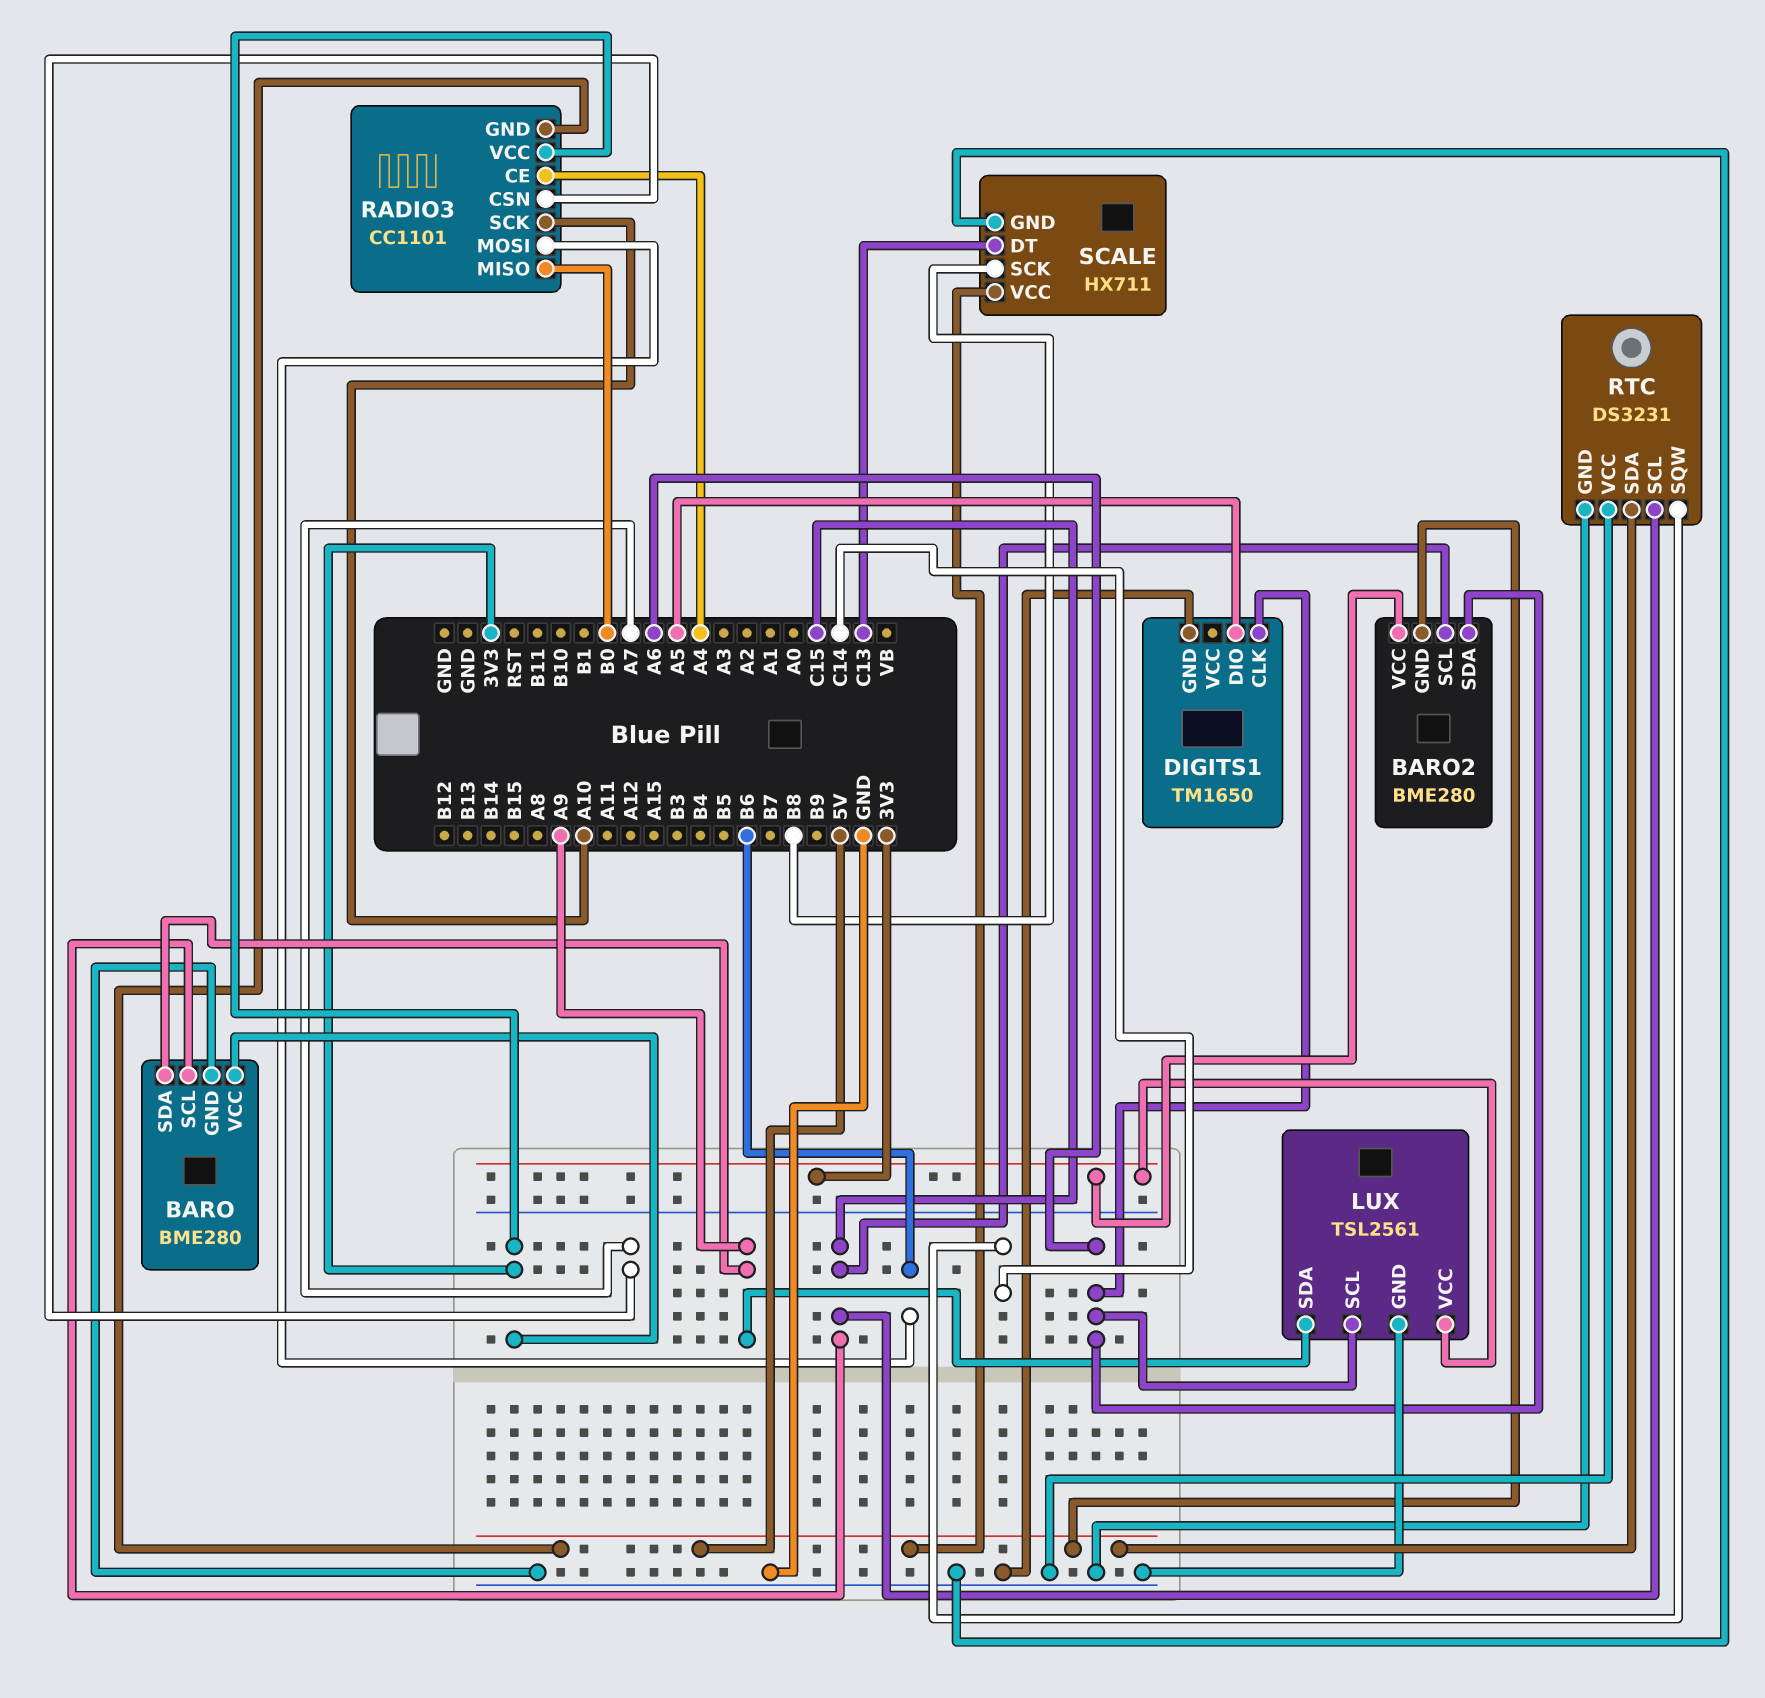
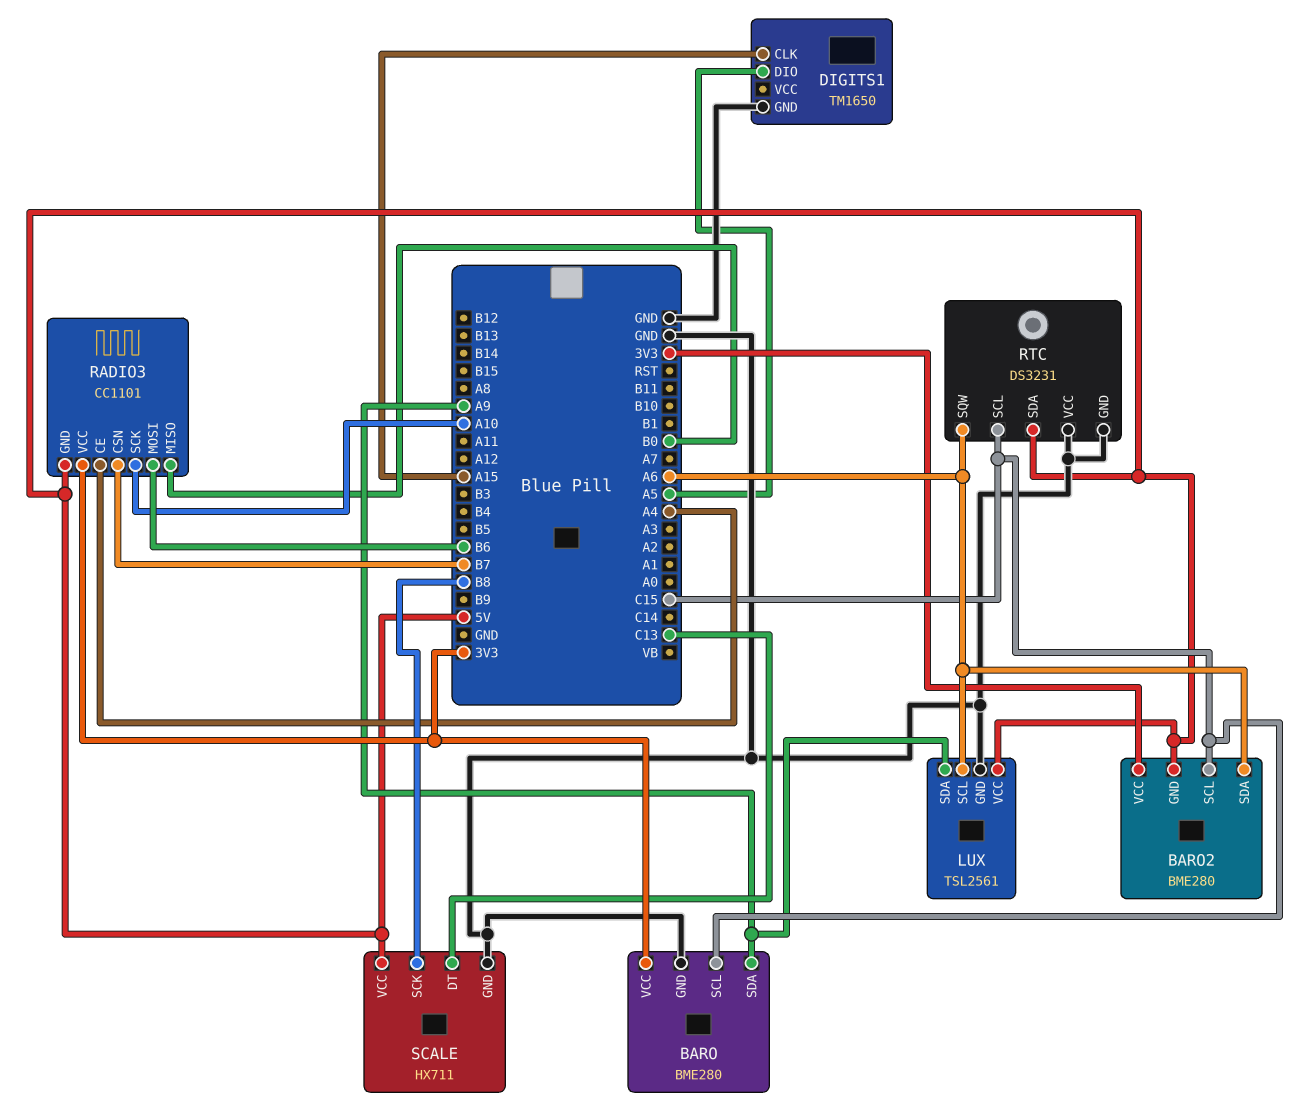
DIGITS1 pin CLK: A6 -> A15
LUX pin VCC: 3V3 -> 5V
RADIO3 pin CSN: A7 -> B7
RTC pin SQW: C14 -> A6

